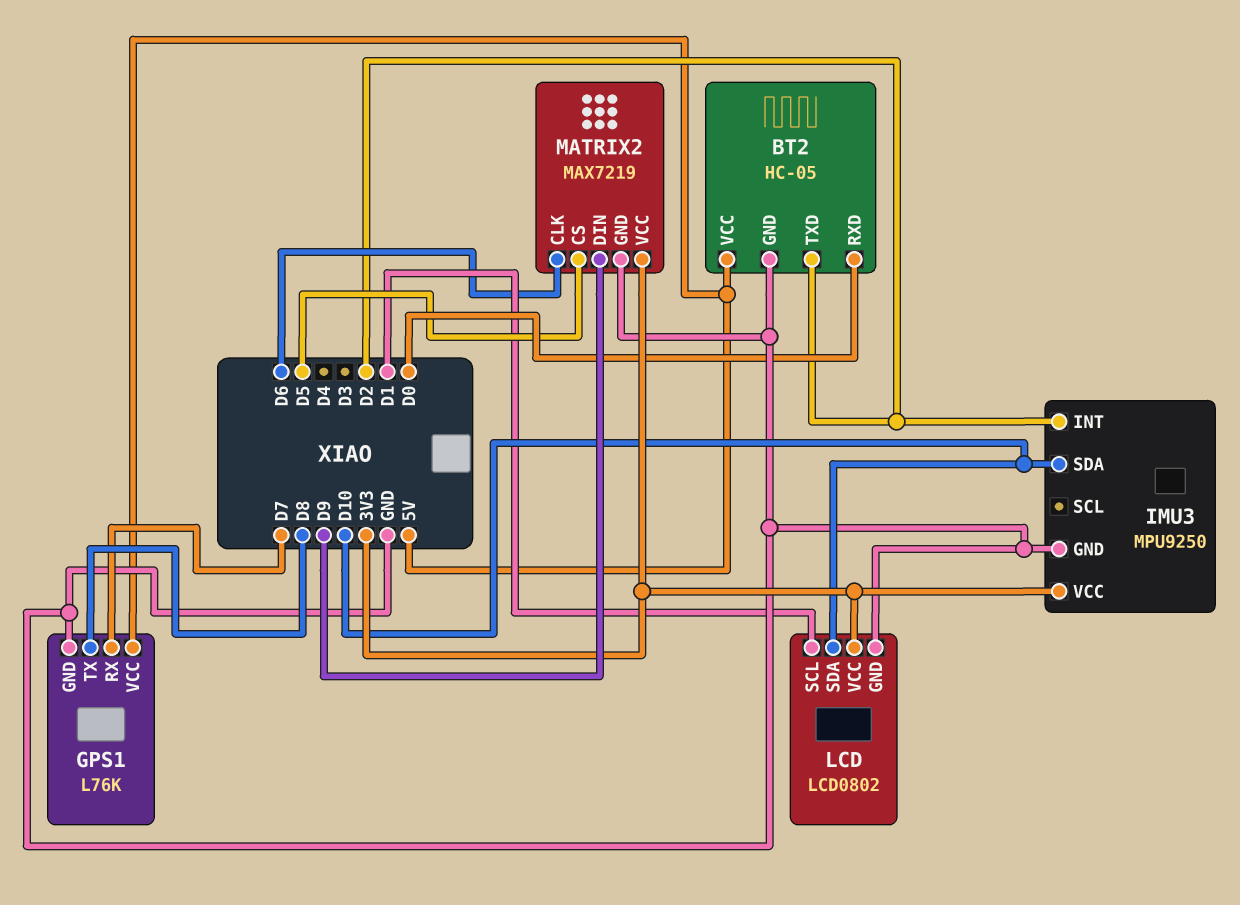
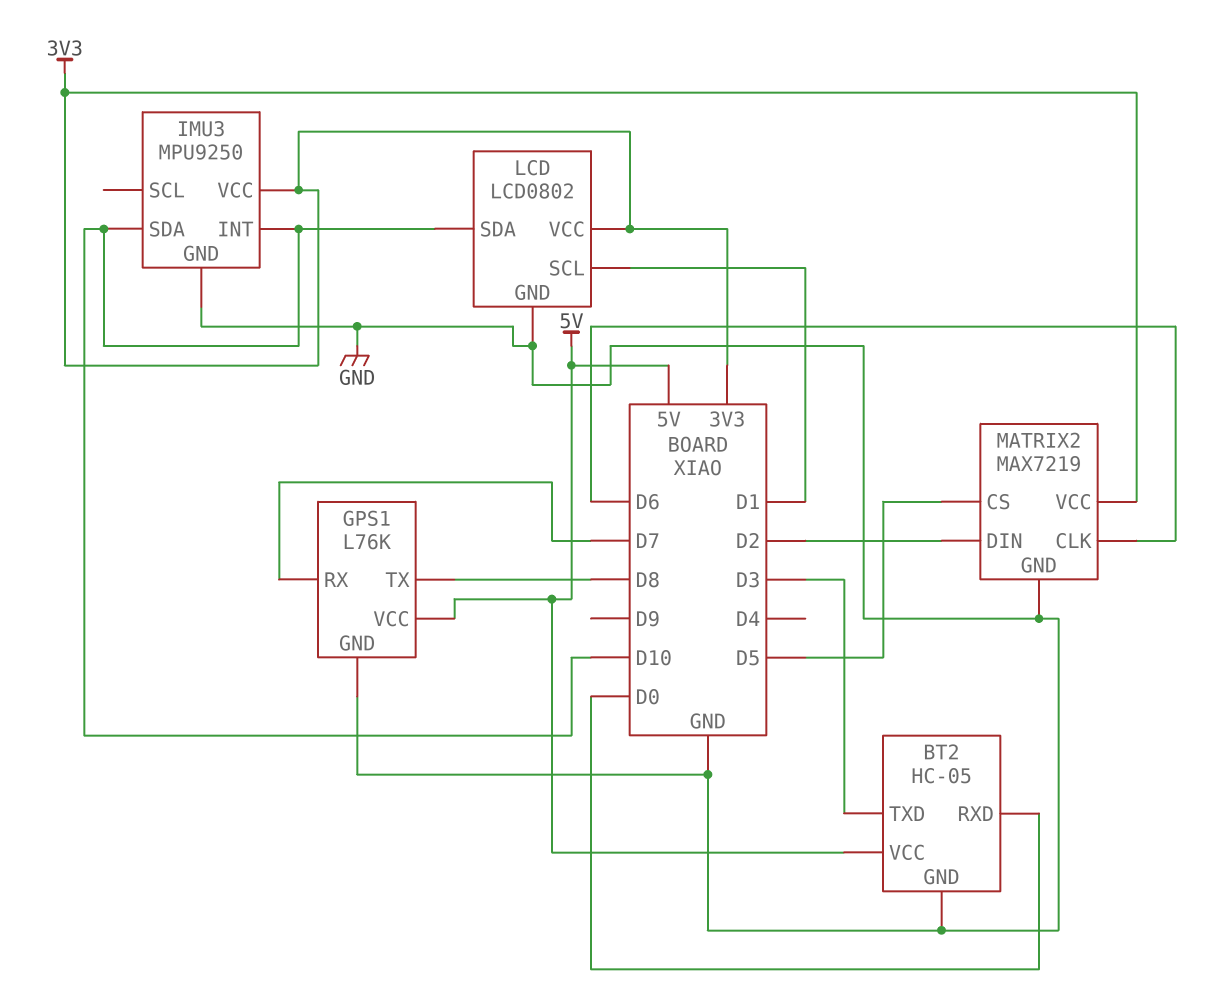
BT2 pin TXD: D2 -> D3
IMU3 pin INT: D2 -> D10
MATRIX2 pin DIN: D9 -> D2

